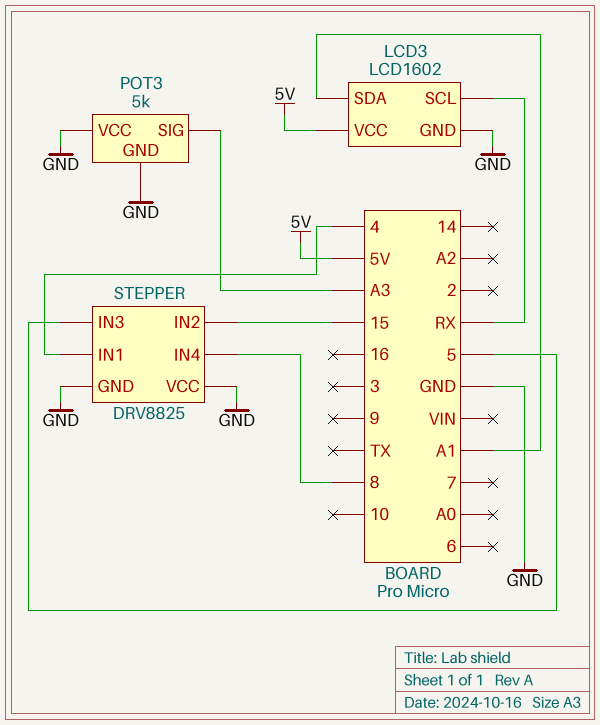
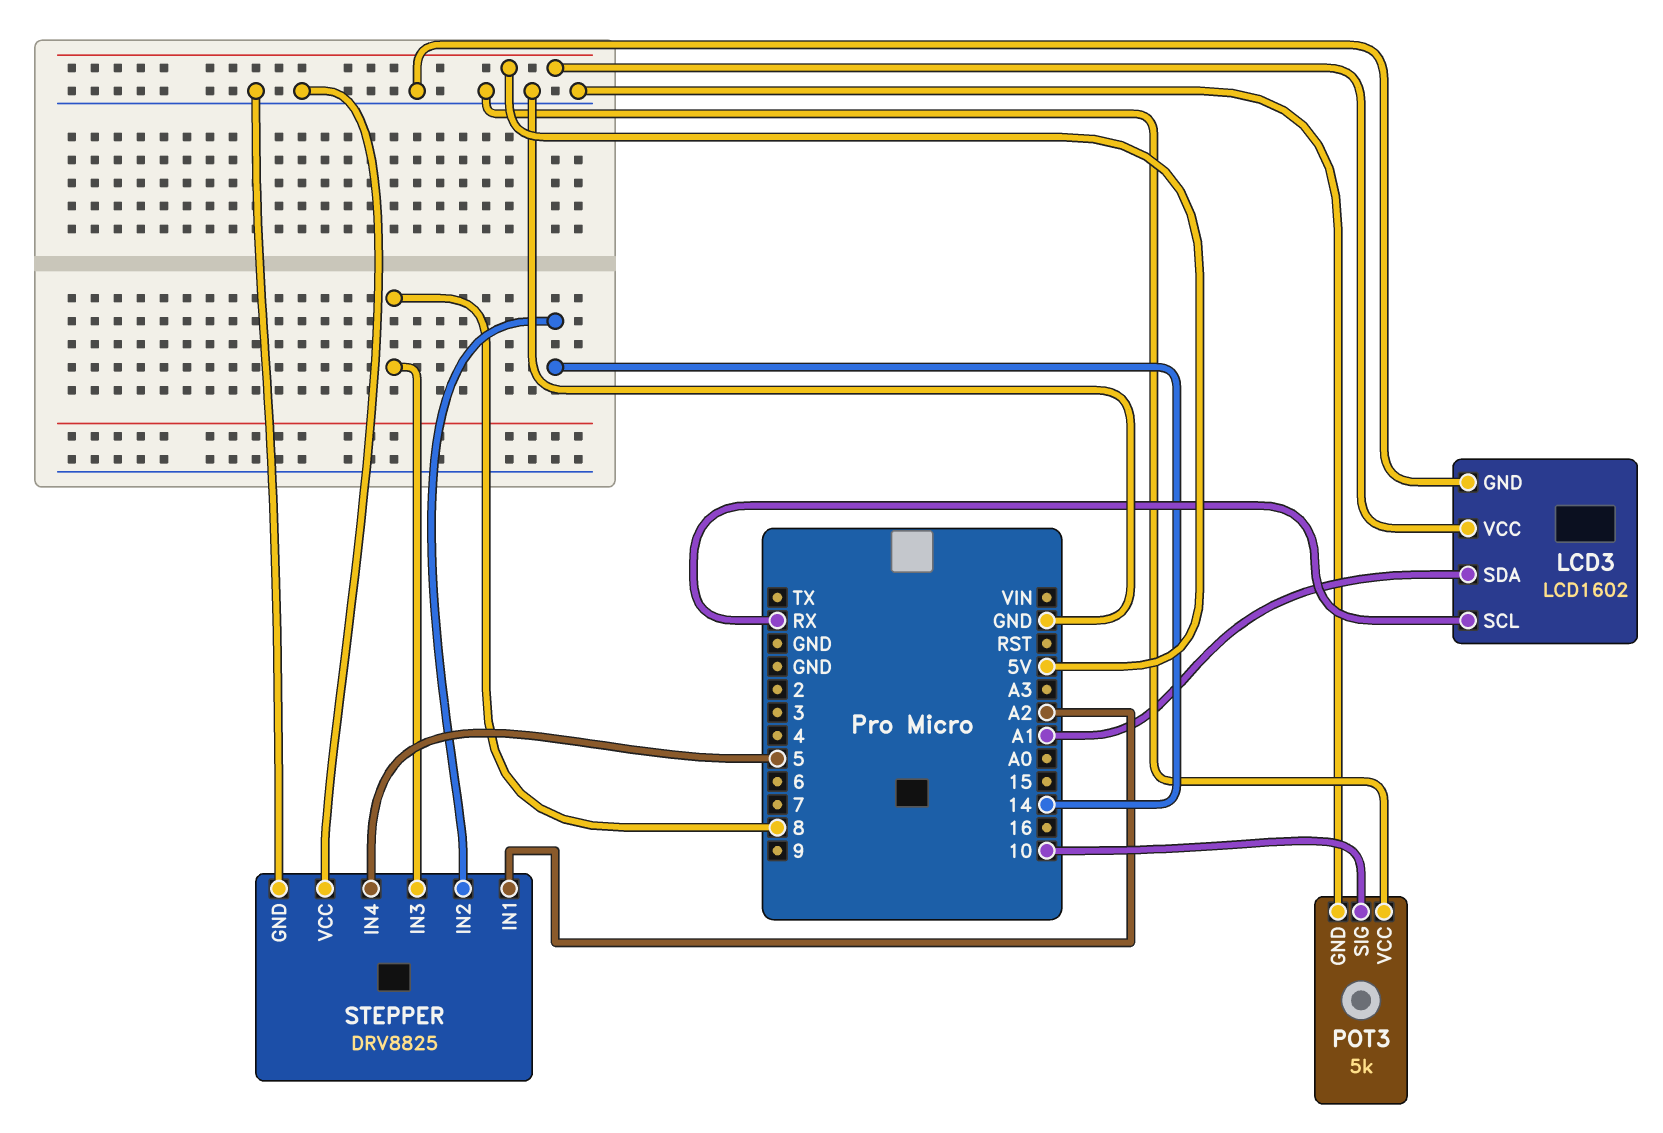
POT3 pin SIG: A3 -> 10
STEPPER pin IN1: 4 -> A2
STEPPER pin IN2: 15 -> 14
STEPPER pin IN3: 5 -> 8
STEPPER pin IN4: 8 -> 5

